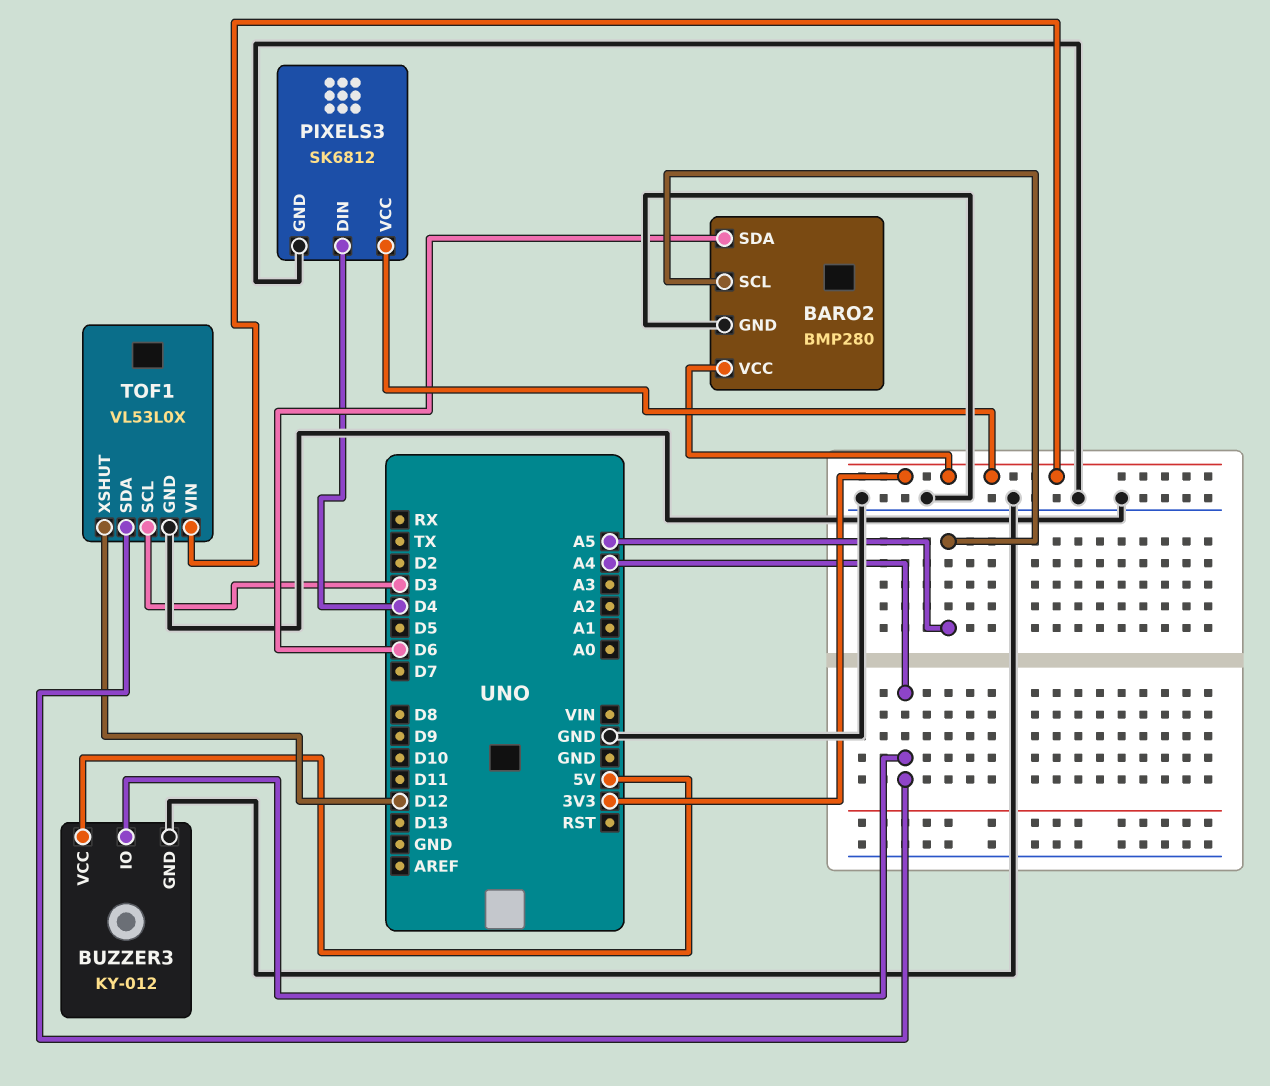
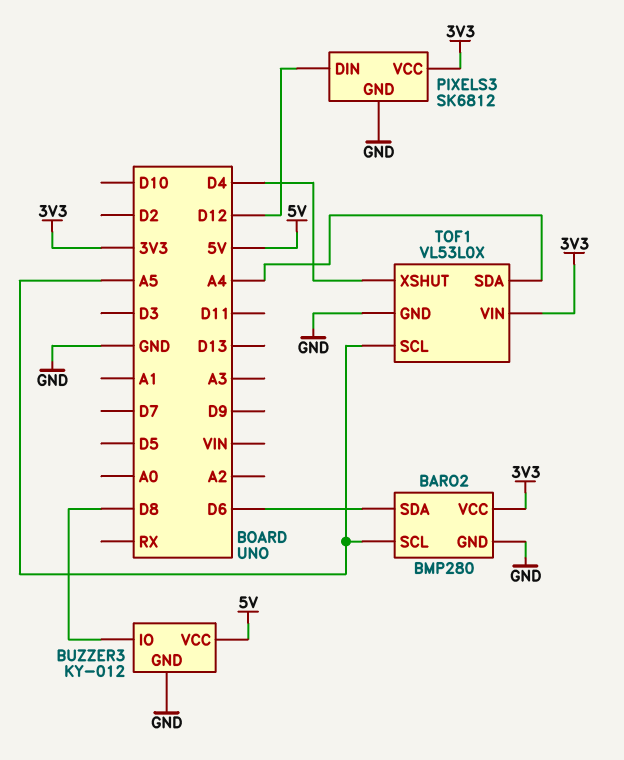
BUZZER3 pin IO: A4 -> D8
PIXELS3 pin DIN: D4 -> D12
TOF1 pin SCL: D3 -> A5
TOF1 pin XSHUT: D12 -> D4

